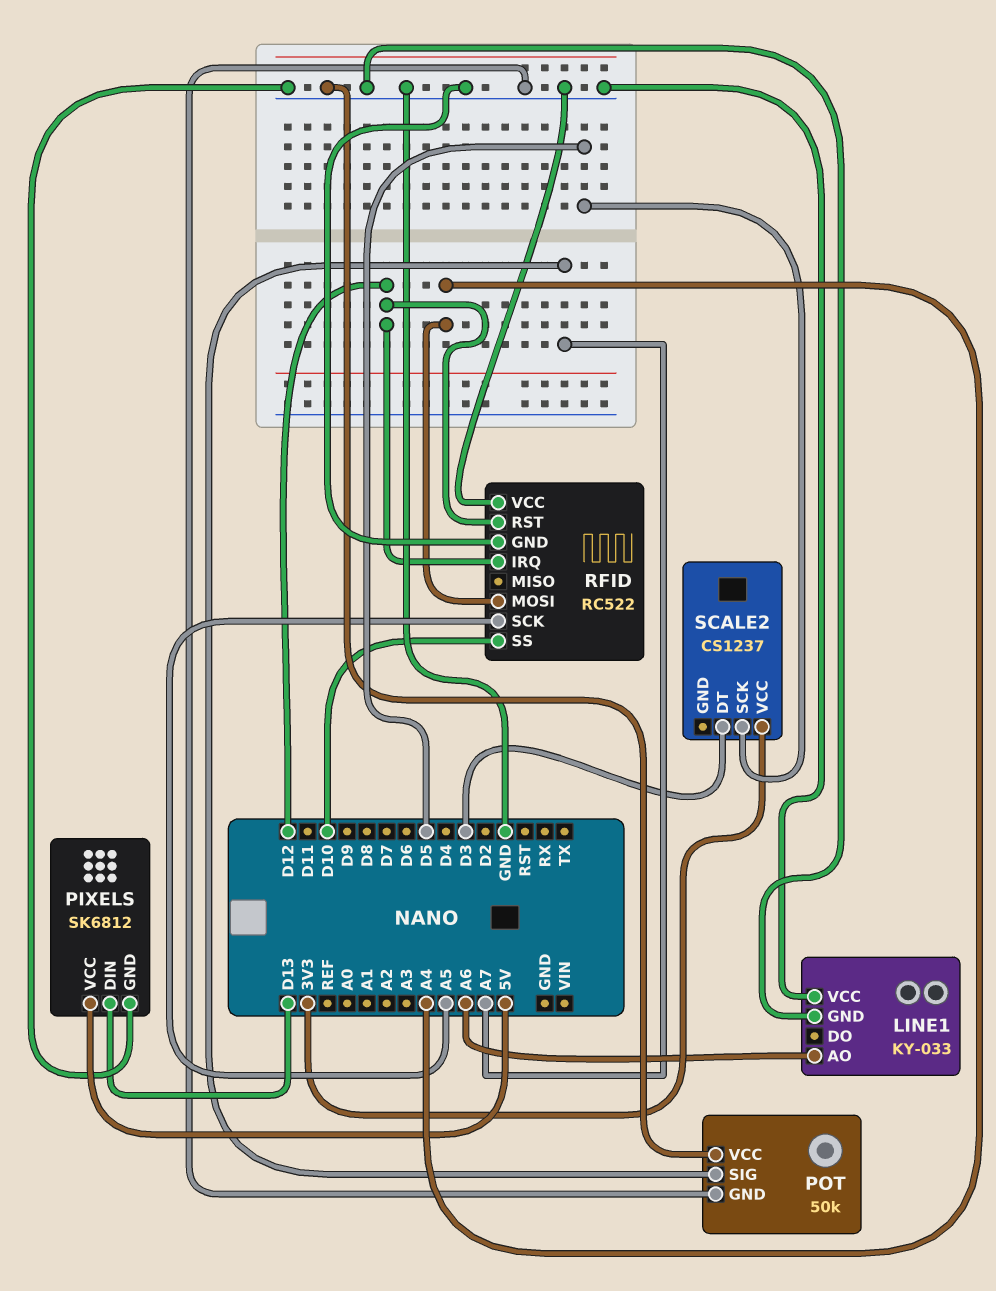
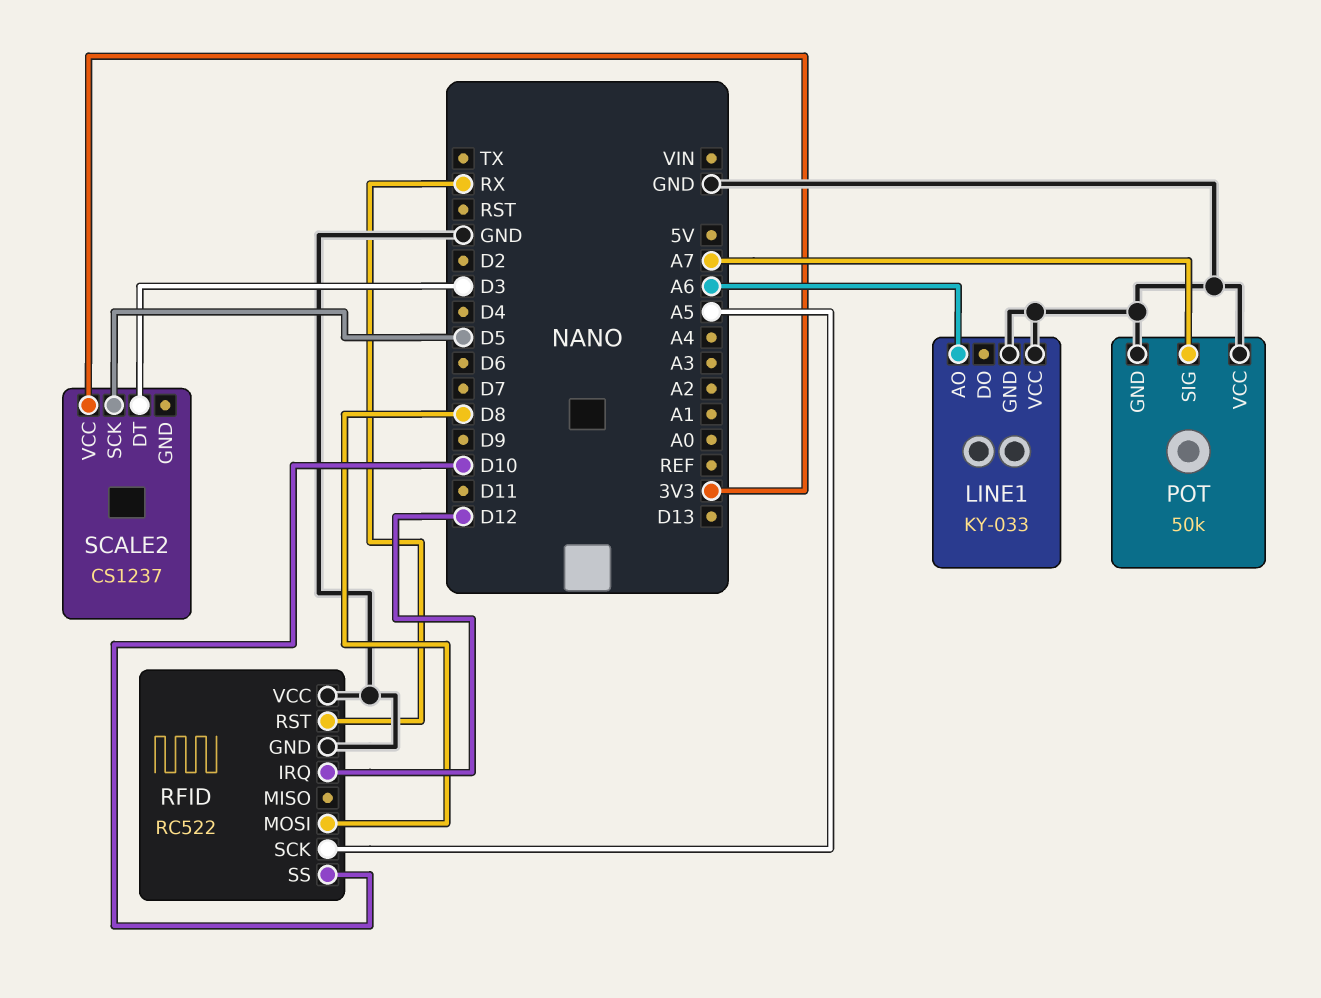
PIXELS: SK6812 -> none
PIXELS pin DIN: D13 -> none
PIXELS pin GND: GND -> none
PIXELS pin VCC: 5V -> none
RFID pin MOSI: A4 -> D8
RFID pin RST: D12 -> RX

